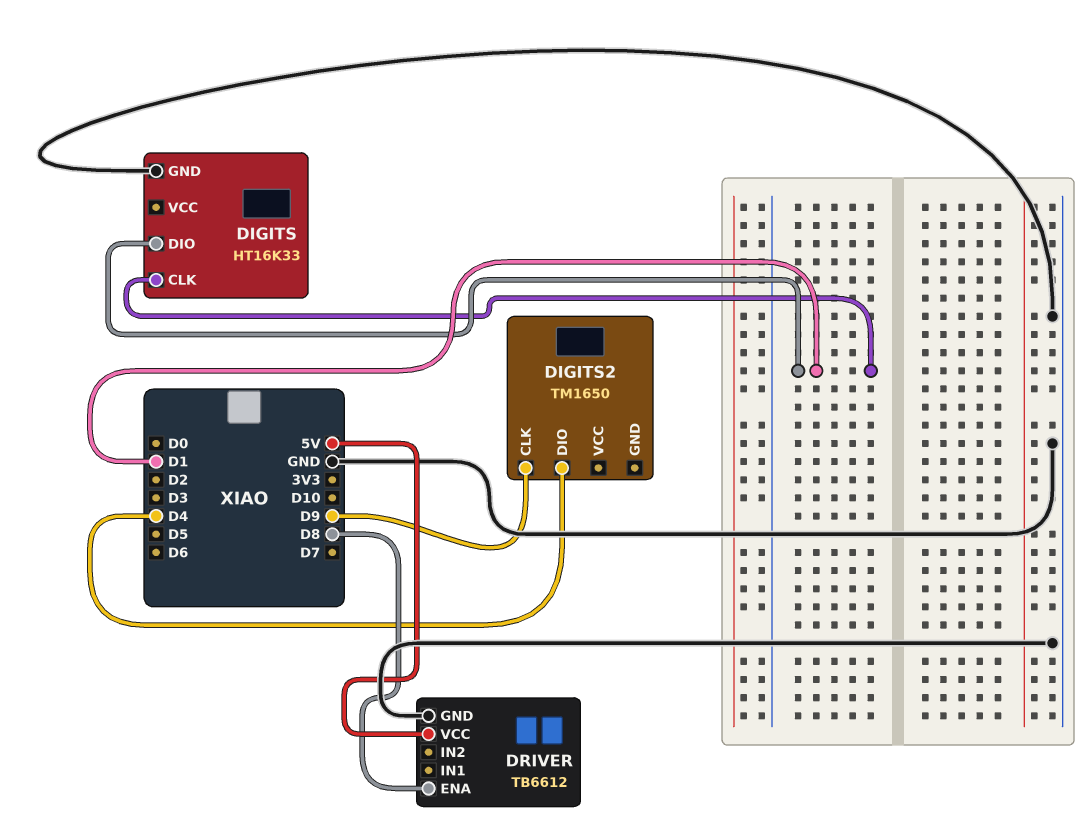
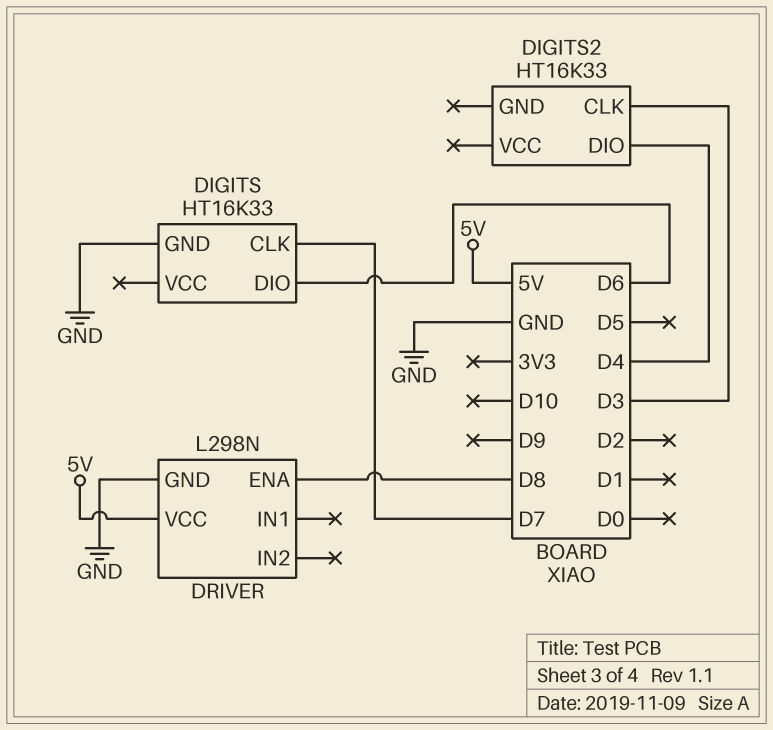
DIGITS pin CLK: D1 -> D7
DIGITS pin DIO: D1 -> D6
DIGITS2: TM1650 -> HT16K33
DIGITS2 pin CLK: D9 -> D3
DRIVER: TB6612 -> L298N

